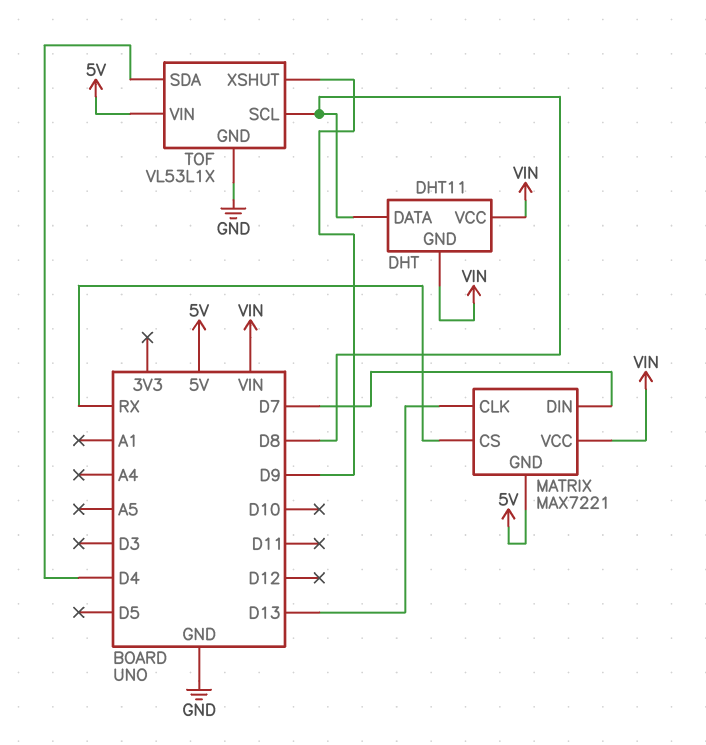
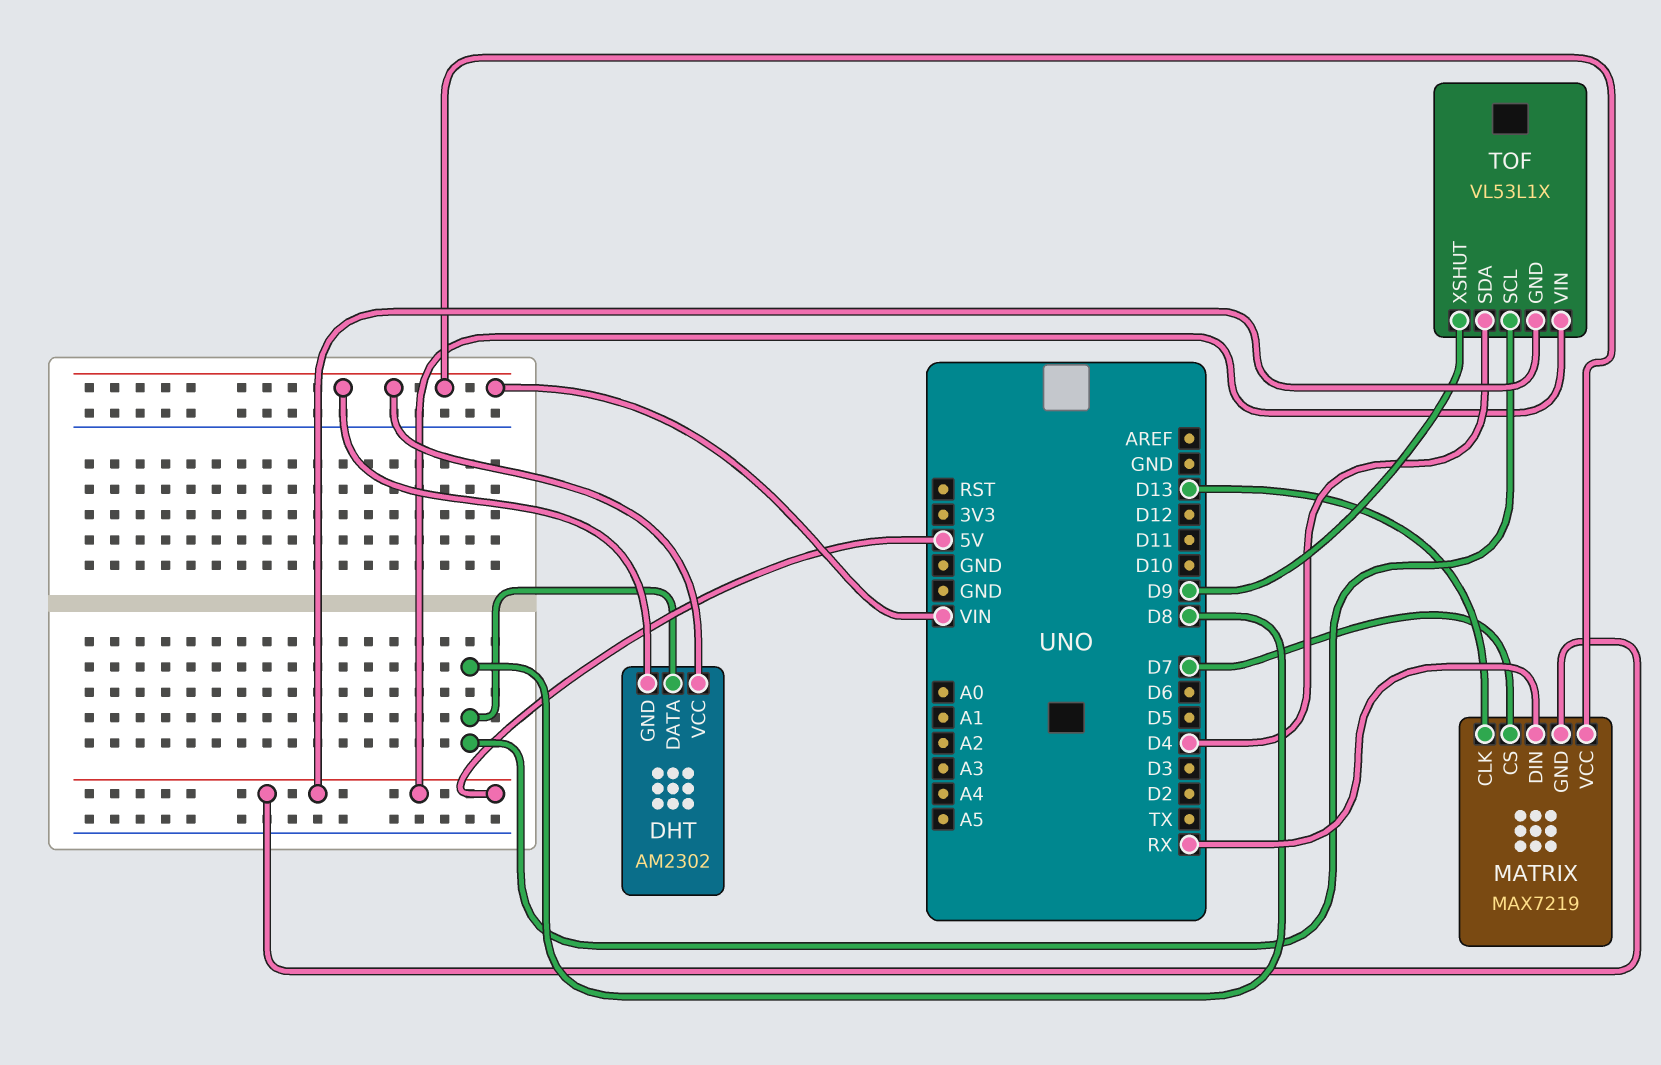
DHT: DHT11 -> AM2302
MATRIX: MAX7221 -> MAX7219
MATRIX pin CS: RX -> D7
MATRIX pin DIN: D7 -> RX
TOF pin GND: GND -> 5V

